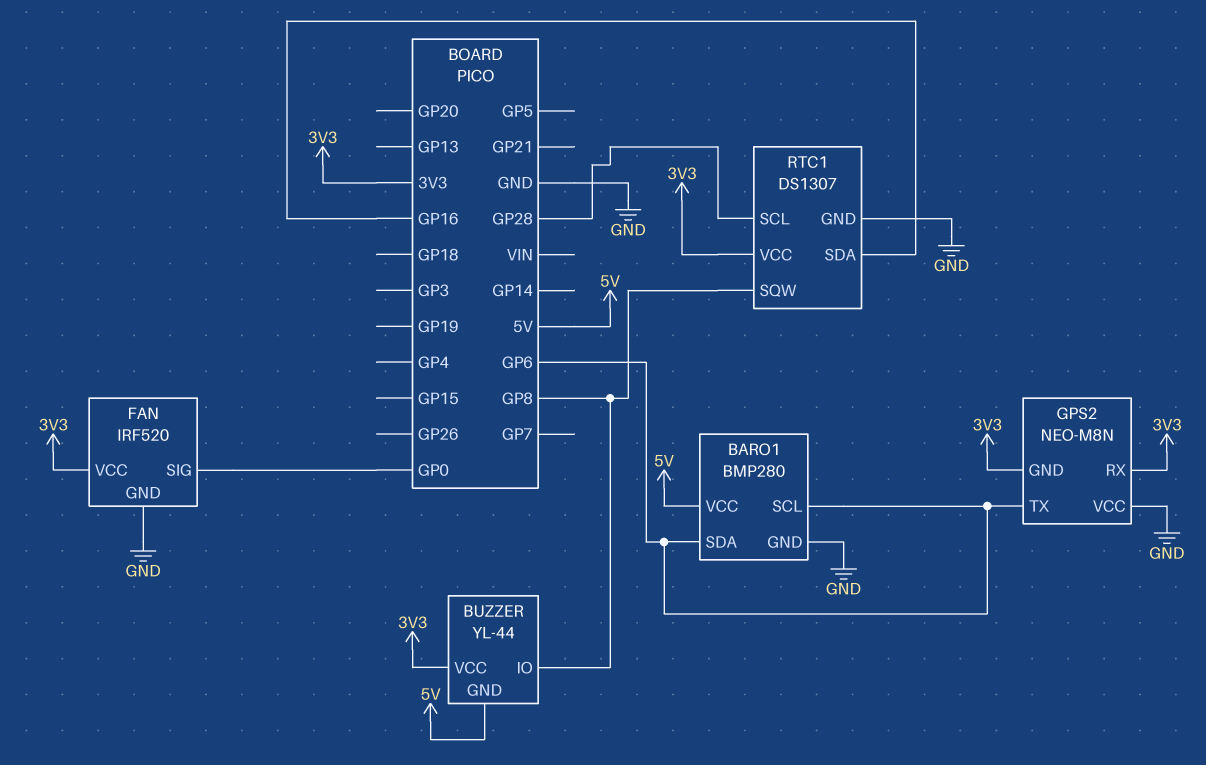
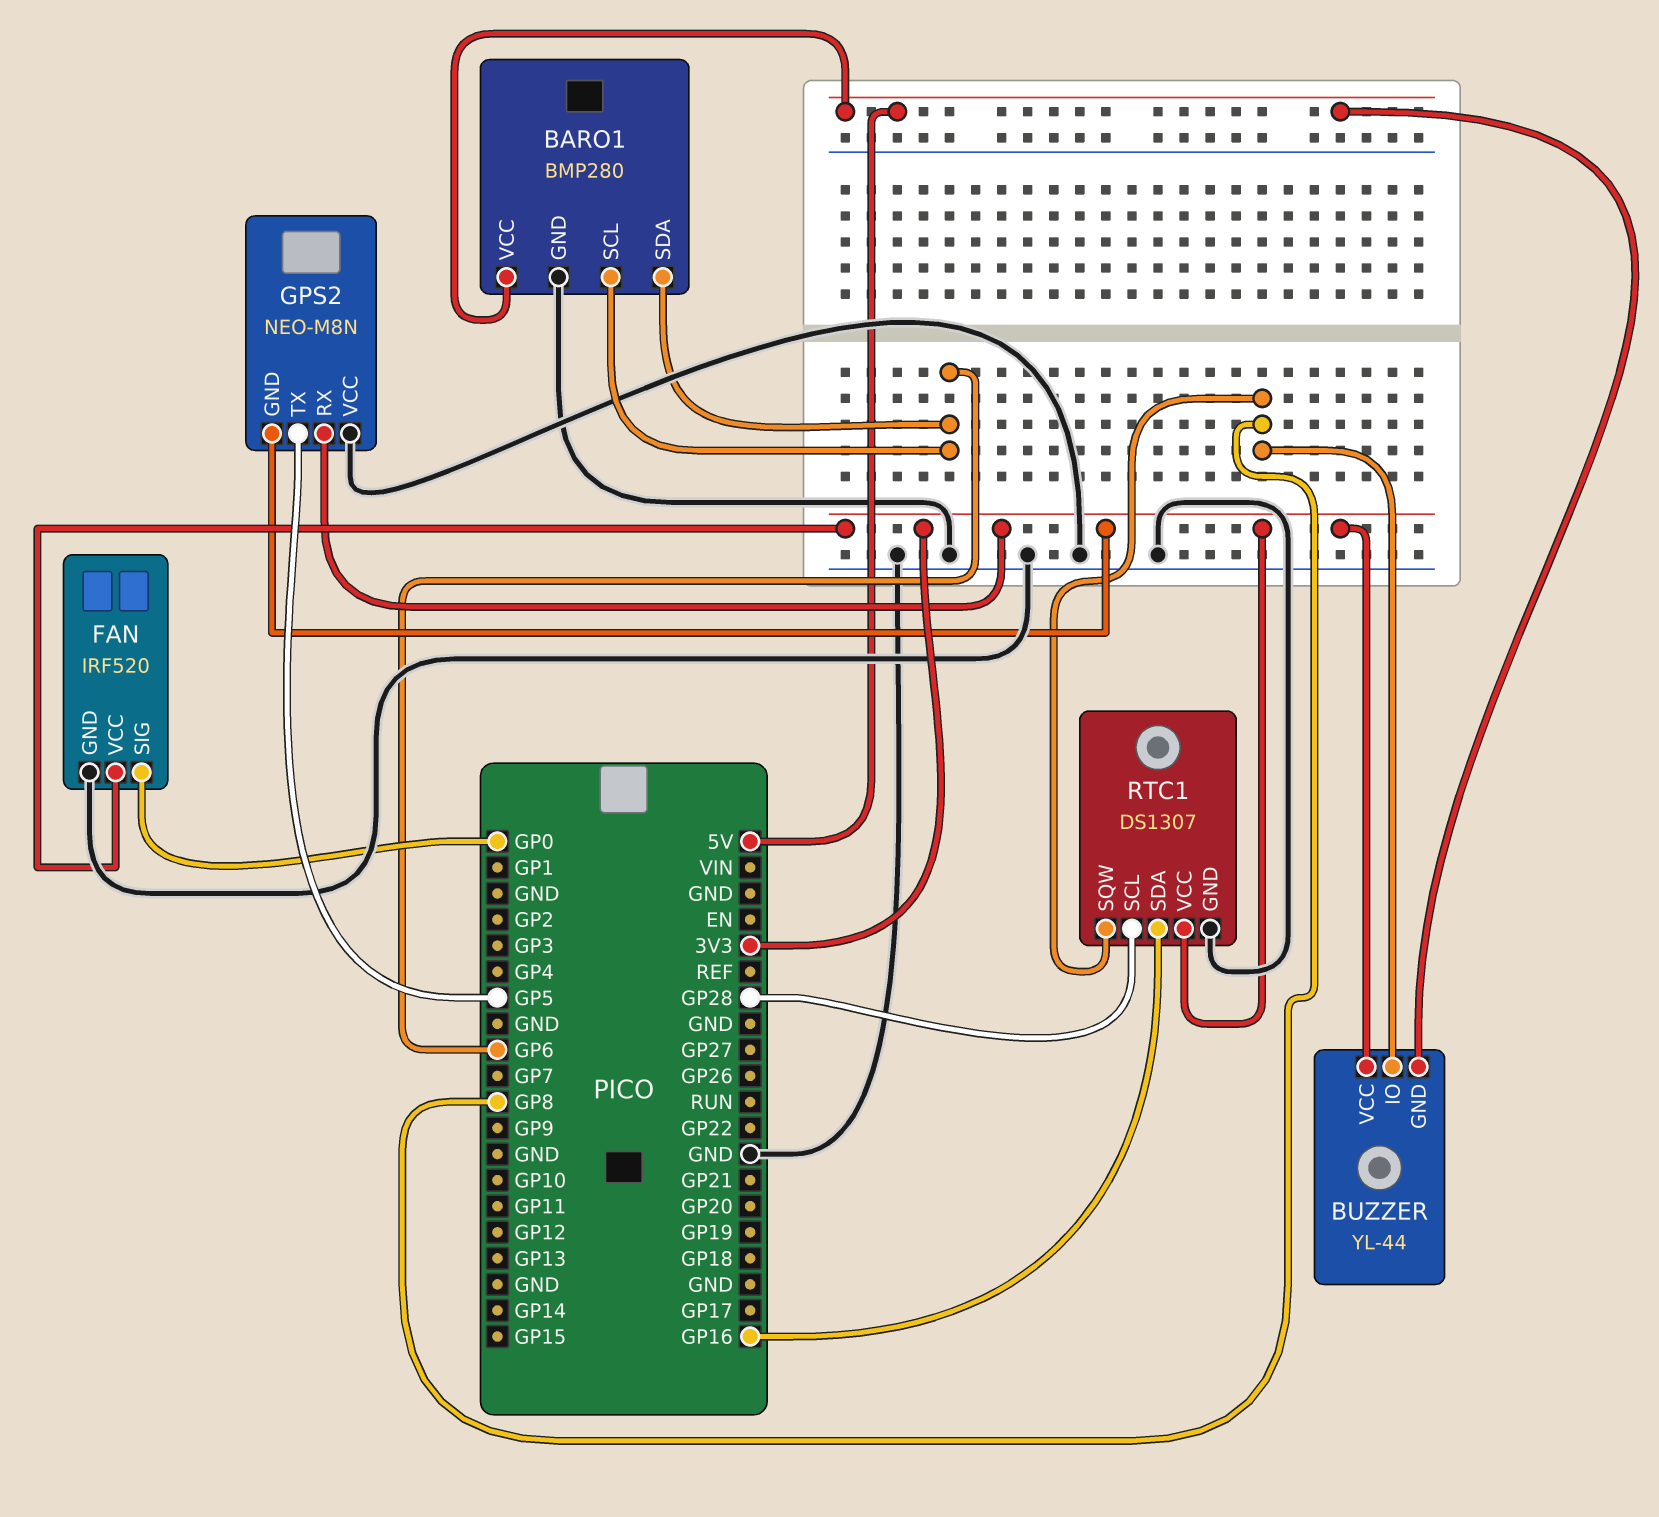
GPS2 pin TX: GP6 -> GP5

